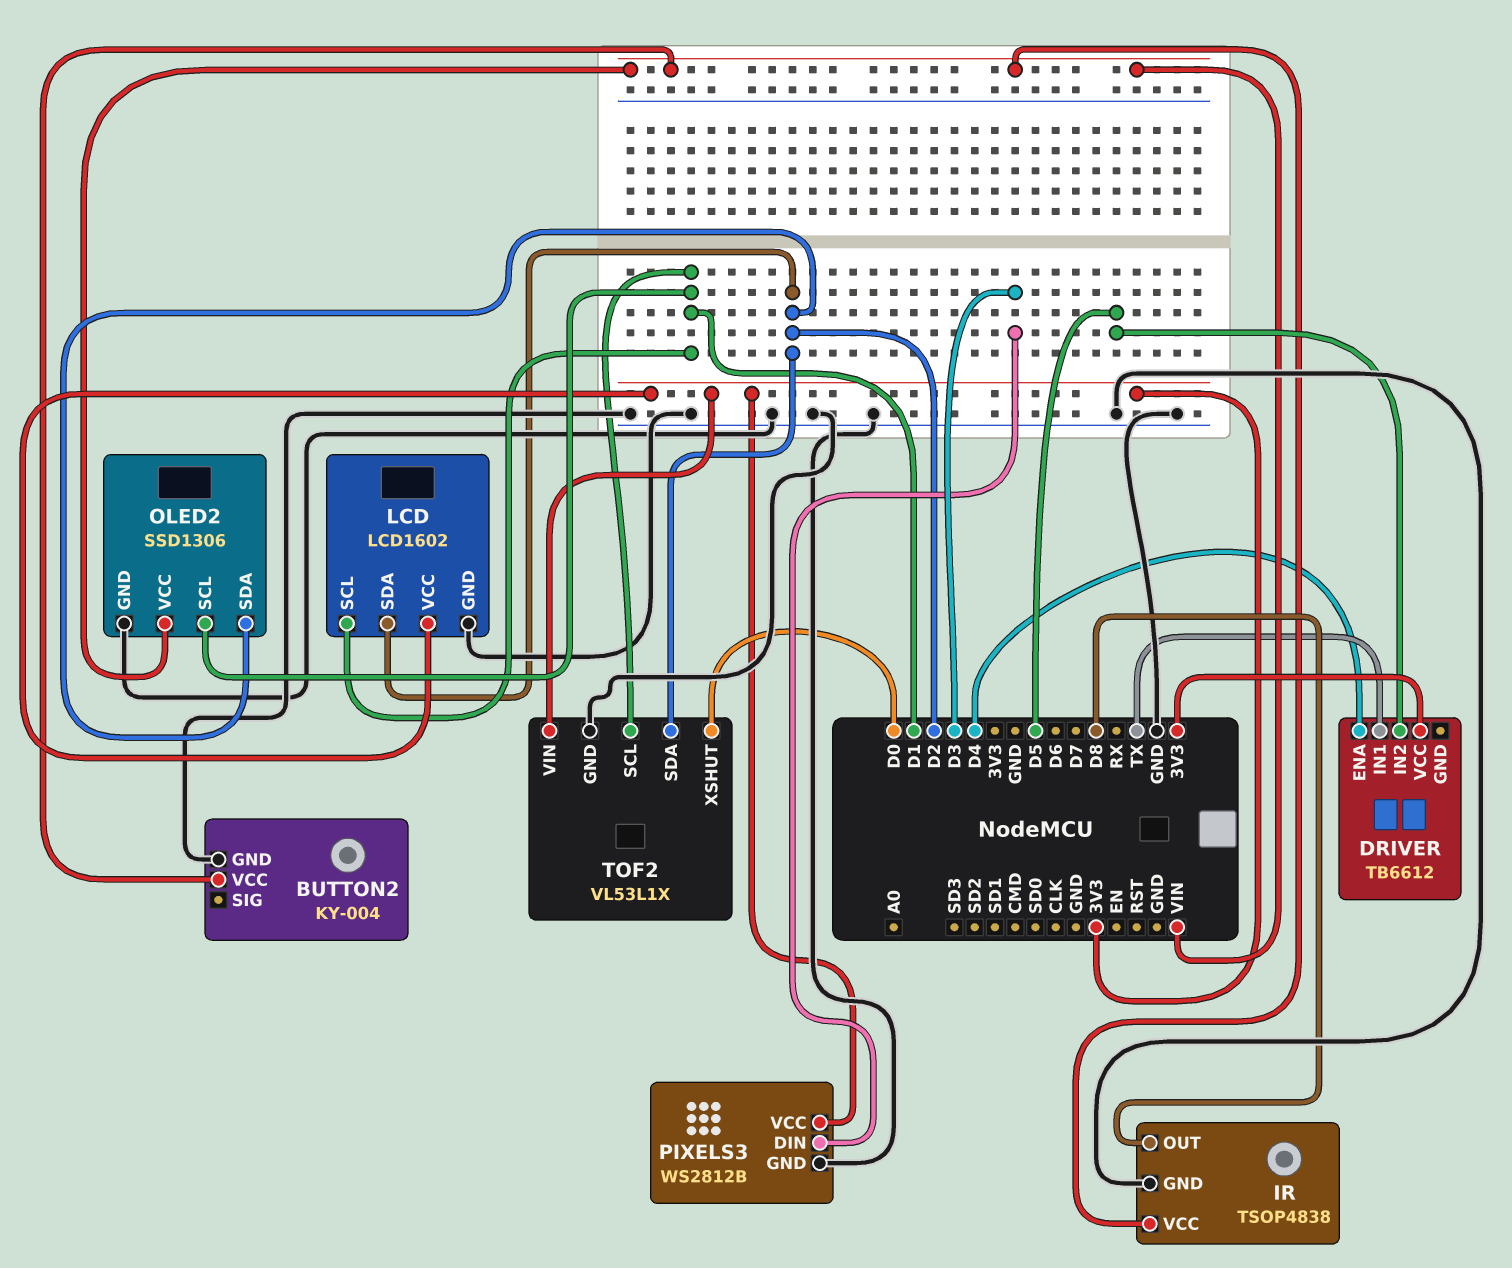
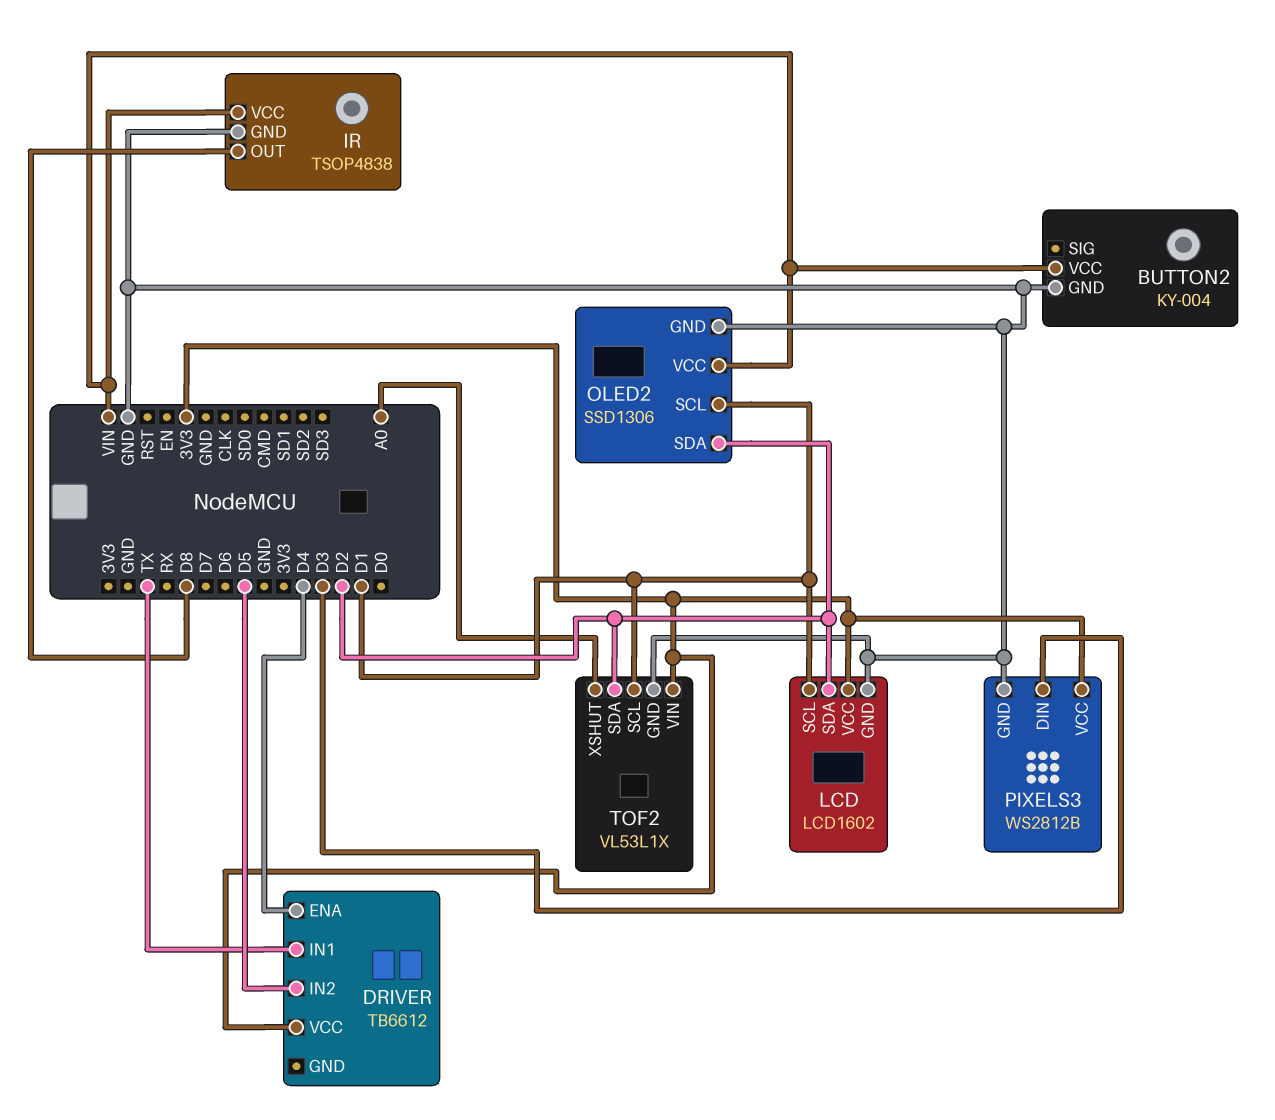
TOF2 pin XSHUT: D0 -> A0

